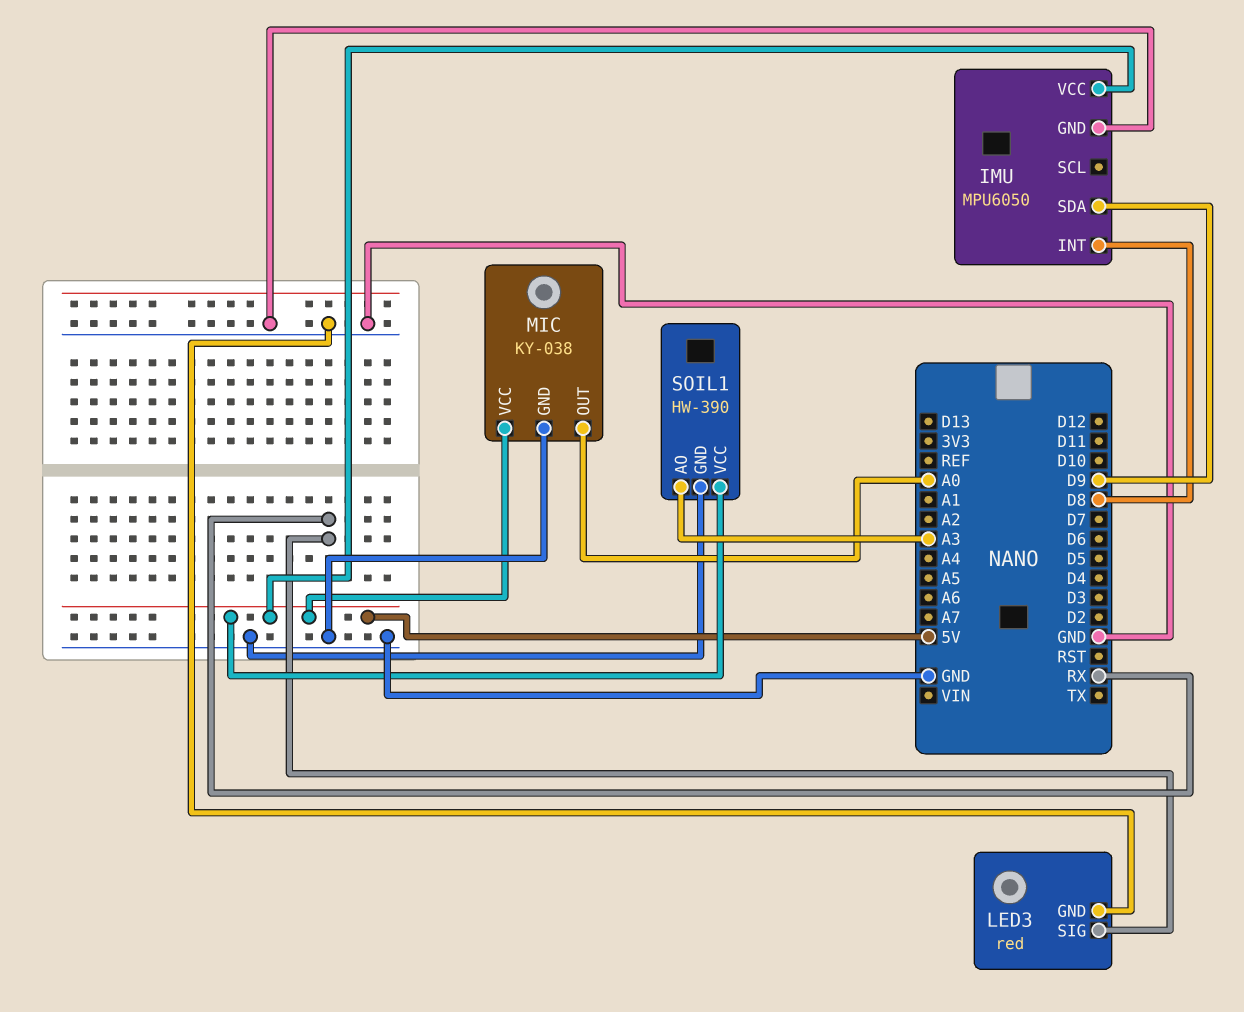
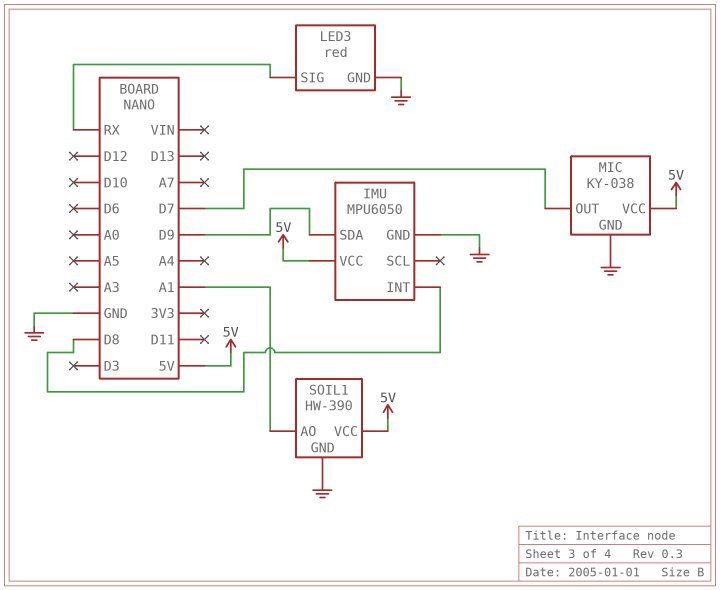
MIC pin OUT: A0 -> D7
SOIL1 pin AO: A3 -> A1

